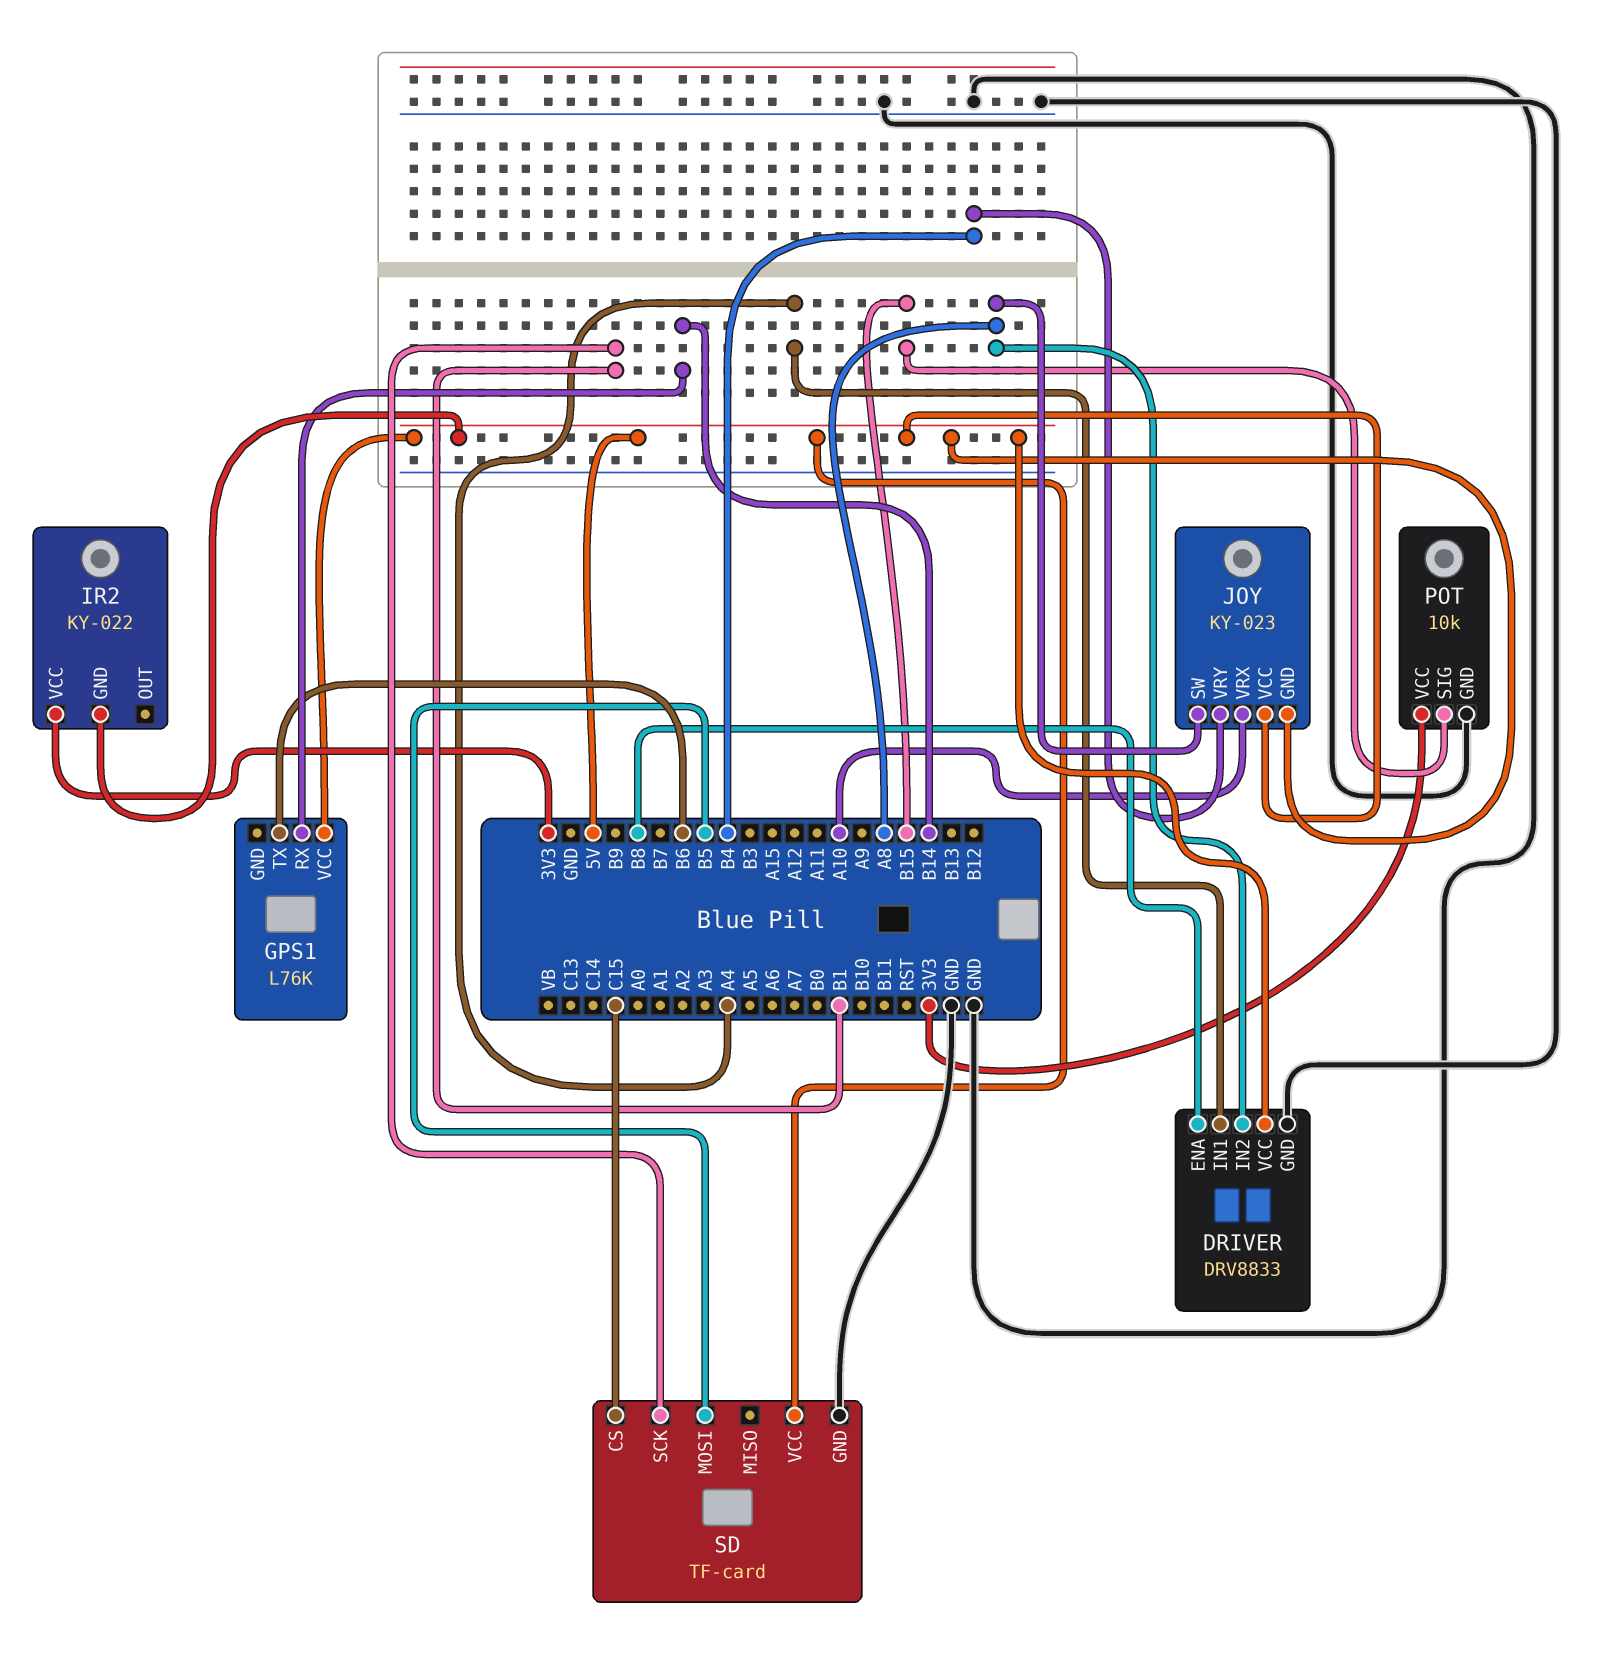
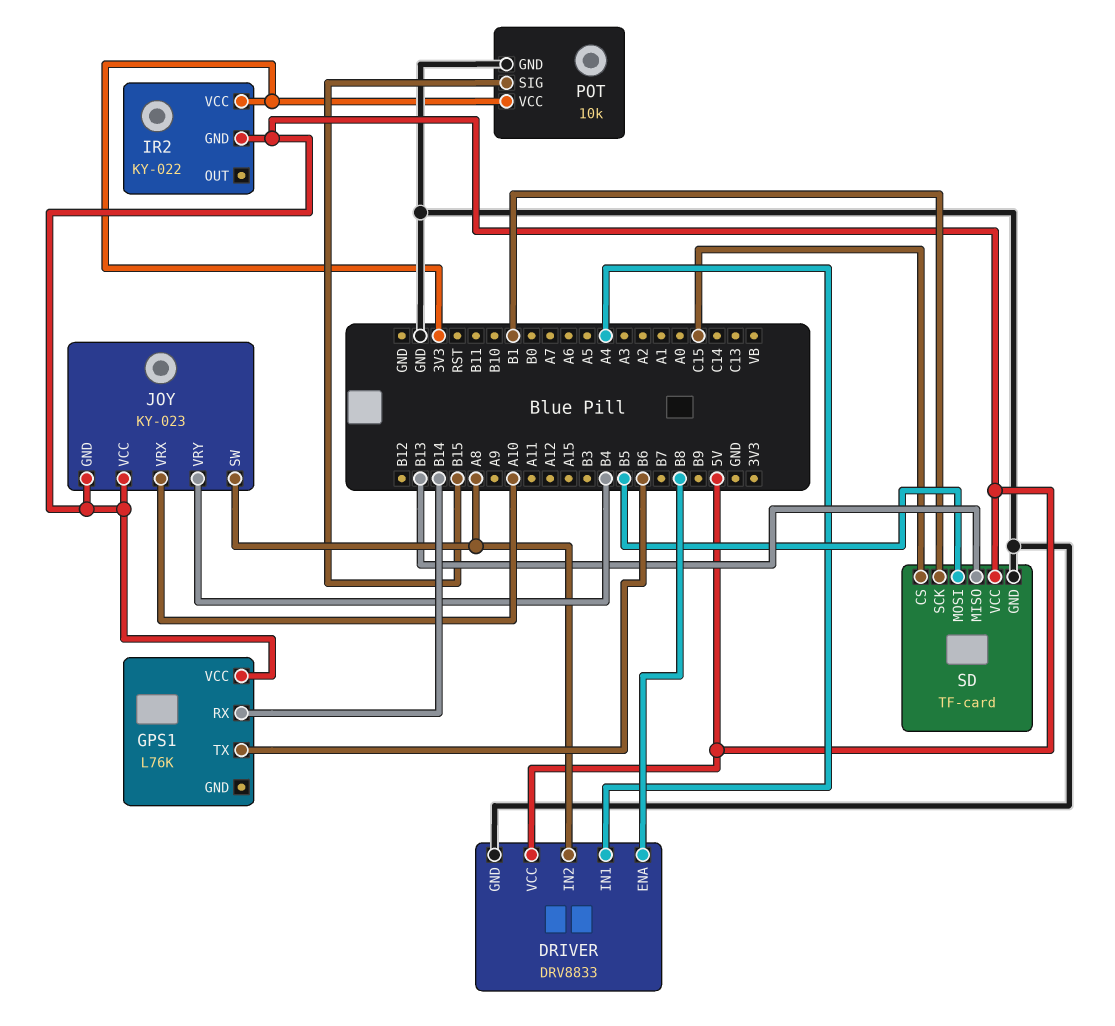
SD pin MISO: none -> B13

